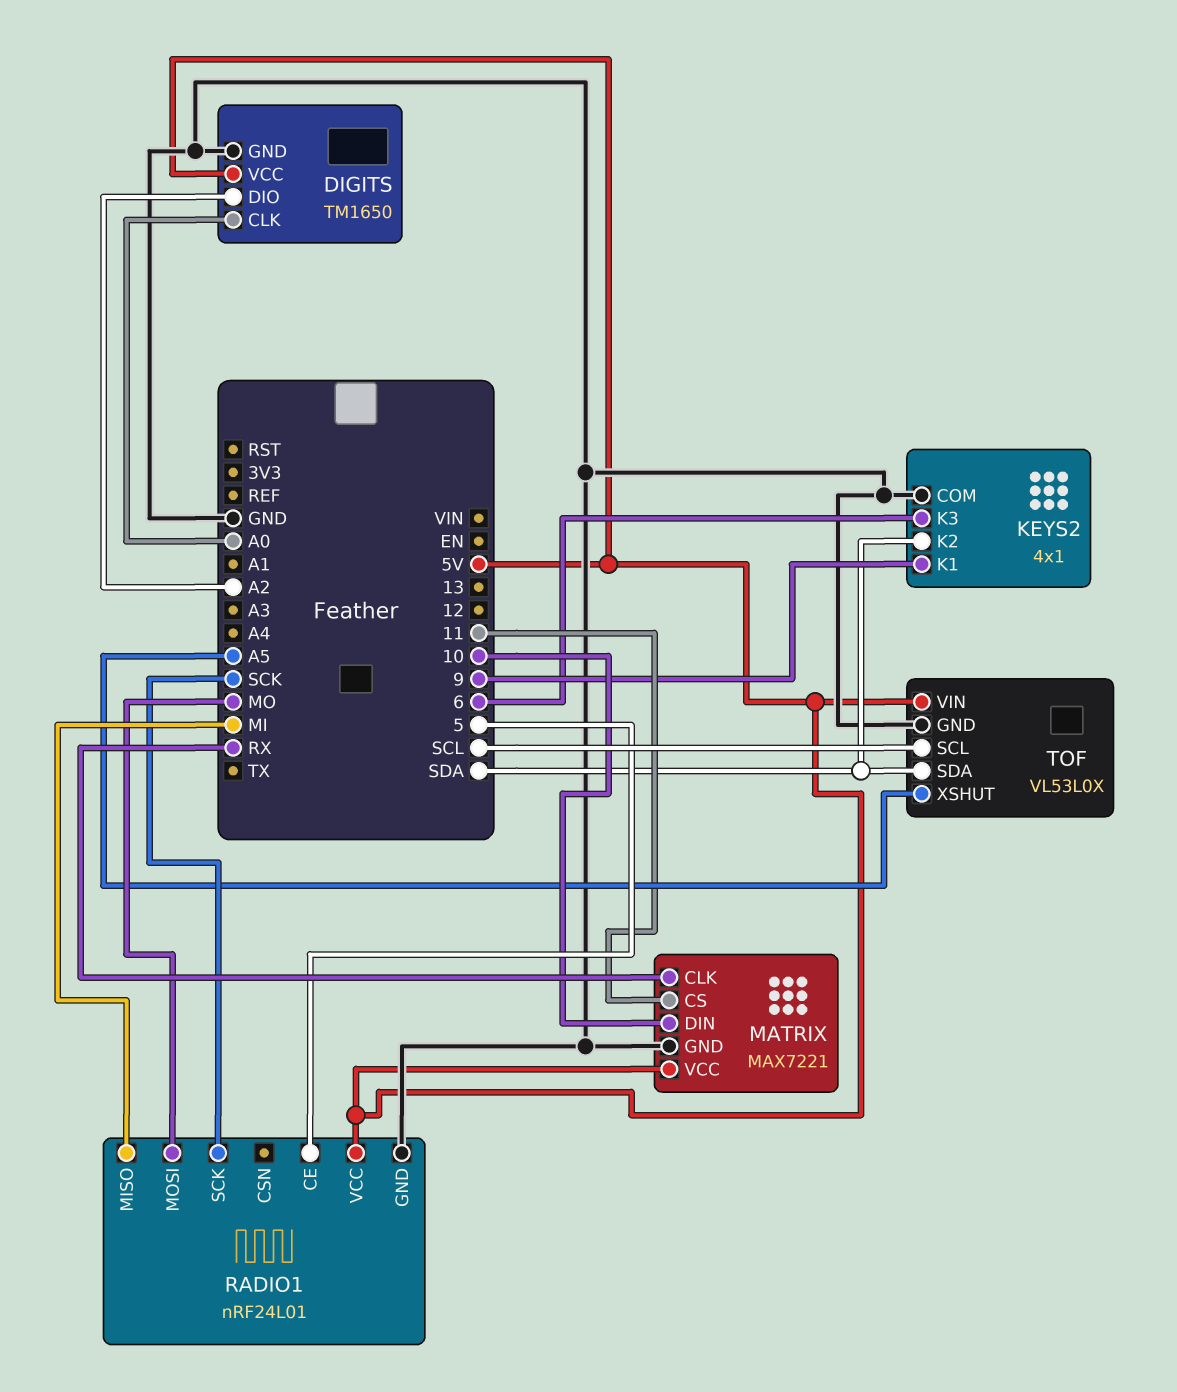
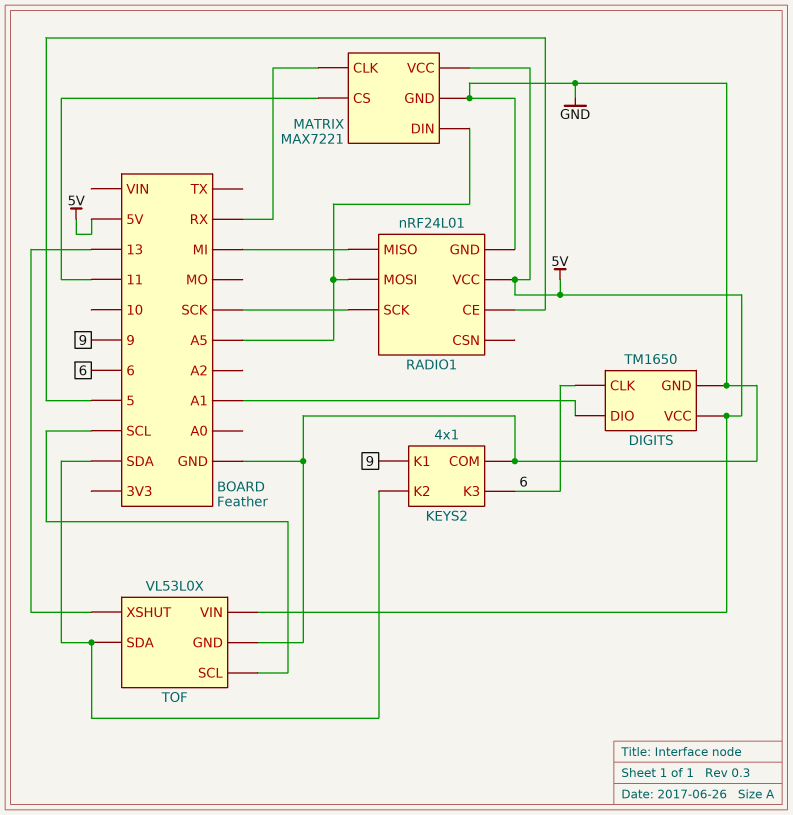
DIGITS pin CLK: A0 -> 6
DIGITS pin DIO: A2 -> A1
MATRIX pin DIN: 10 -> A5
RADIO1 pin MOSI: MO -> A5
TOF pin XSHUT: A5 -> 13

